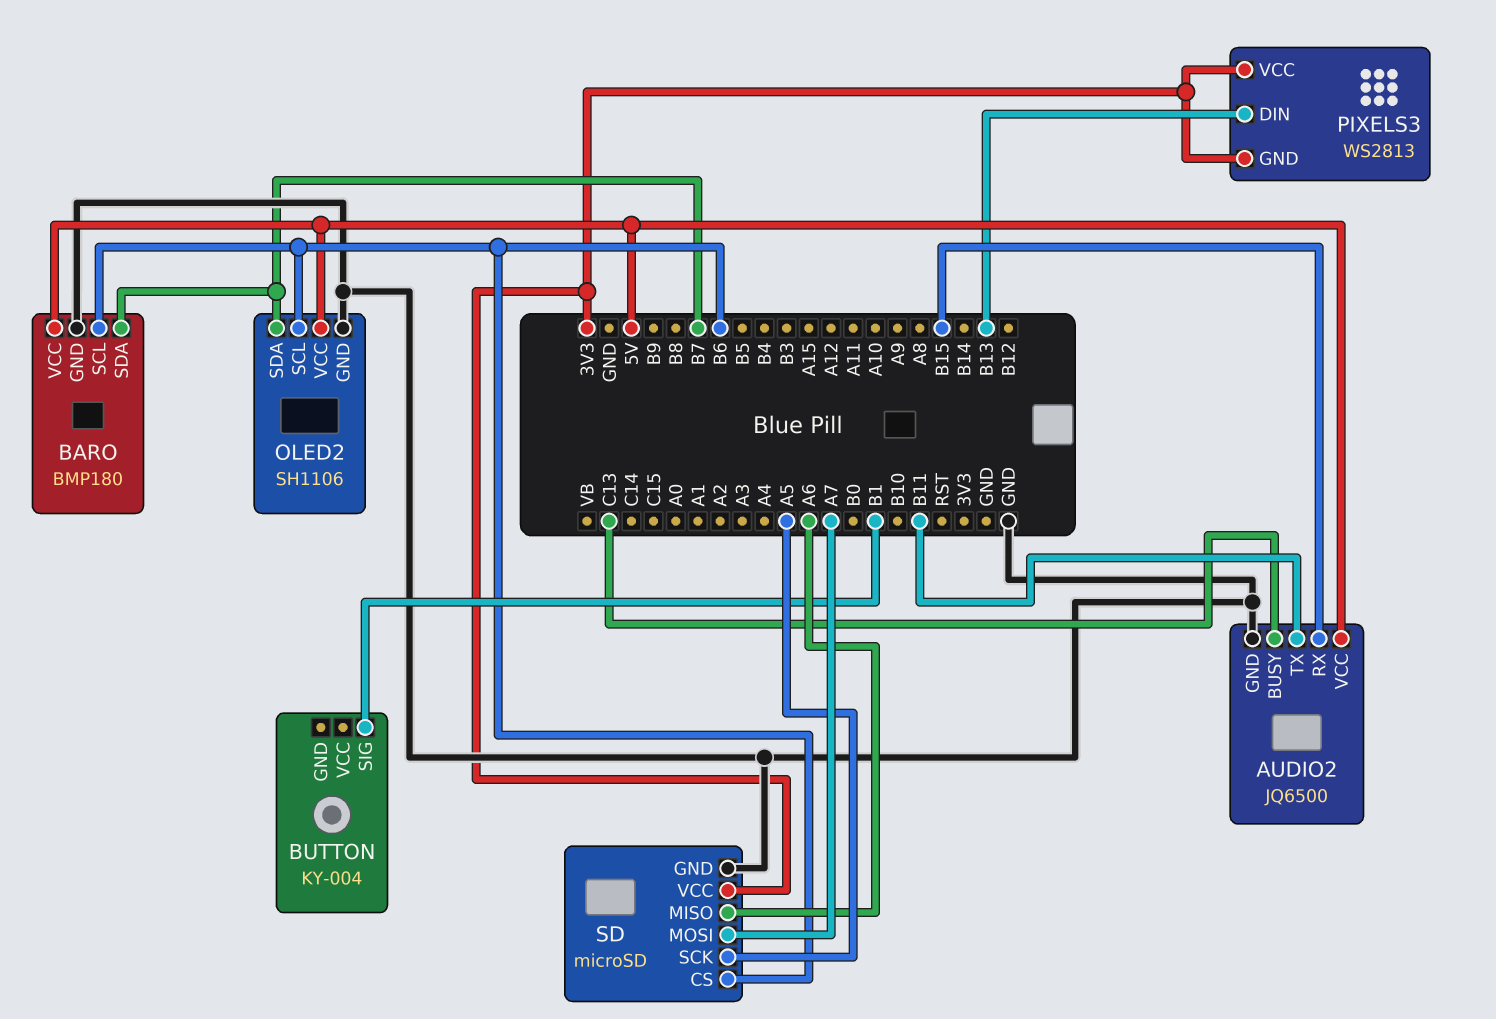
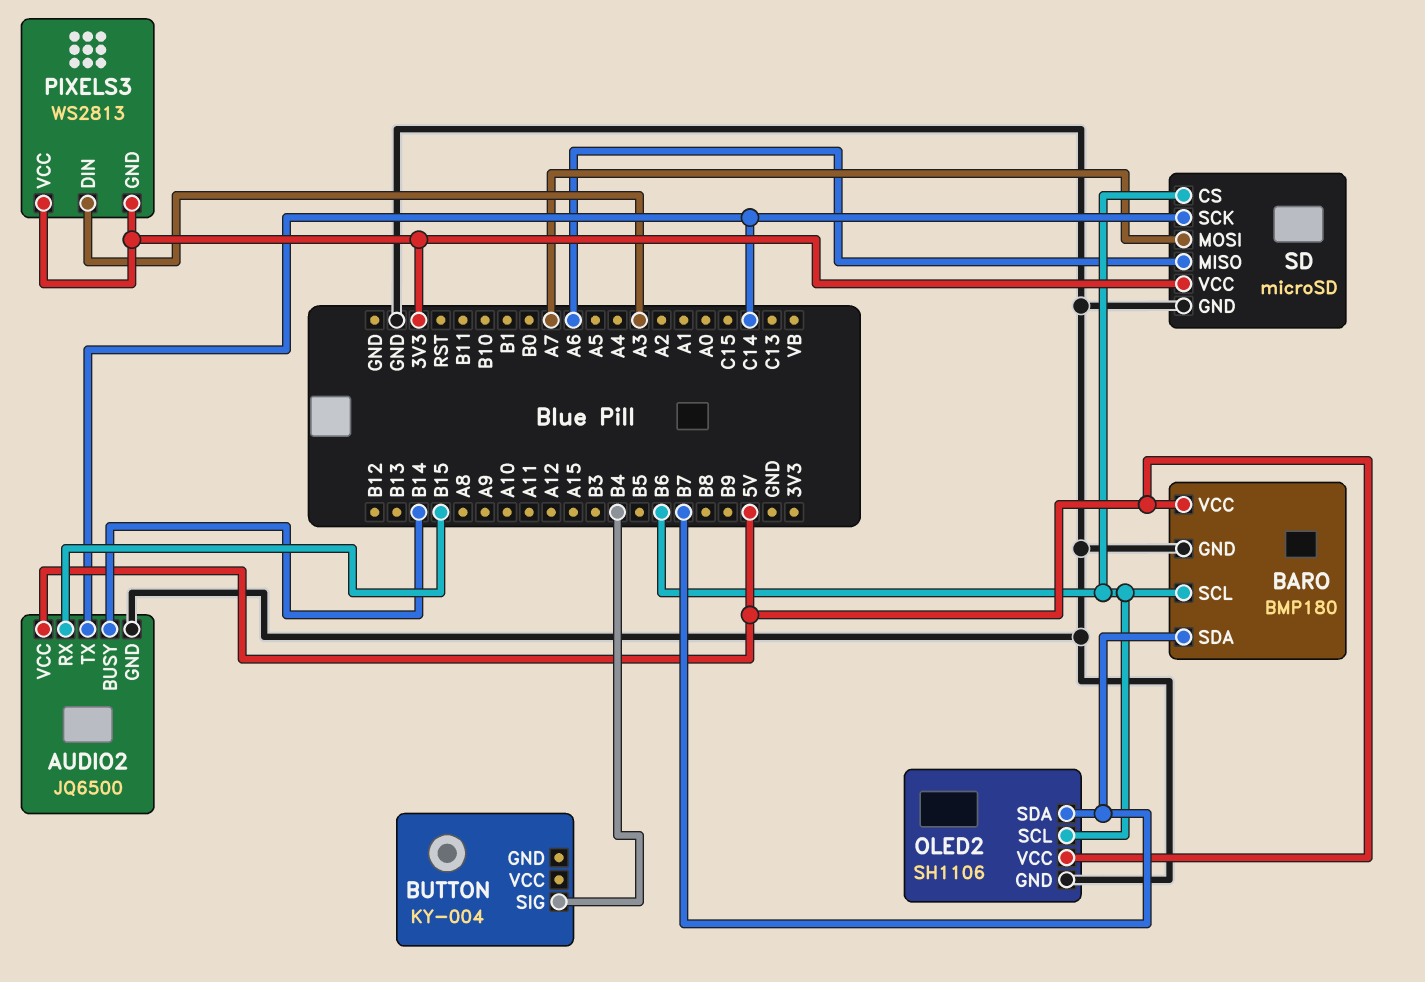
AUDIO2 pin BUSY: C13 -> B14
AUDIO2 pin TX: B11 -> C14
BUTTON pin SIG: B1 -> B4
PIXELS3 pin DIN: B13 -> A3
SD pin SCK: A5 -> C14

